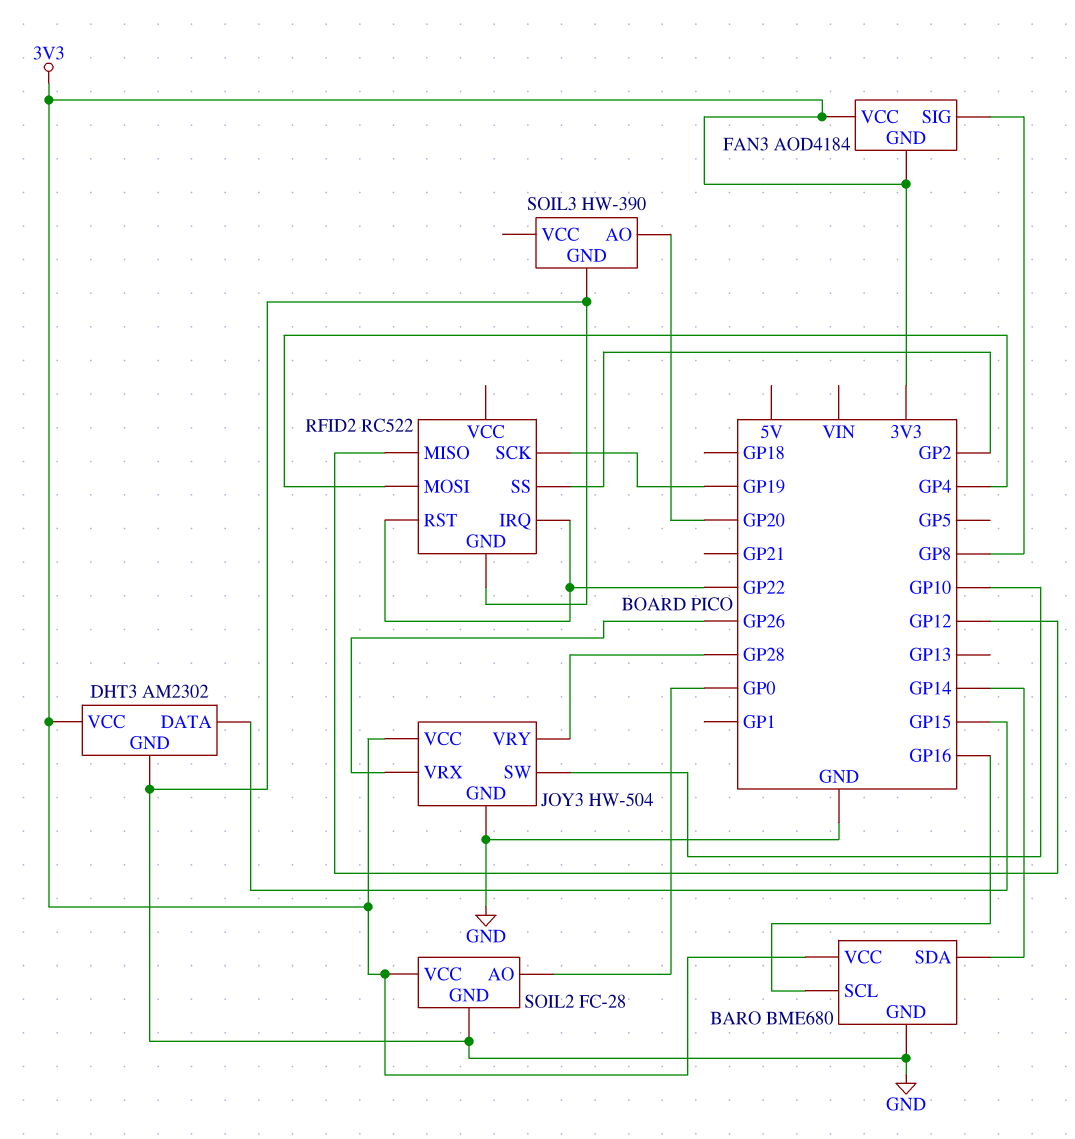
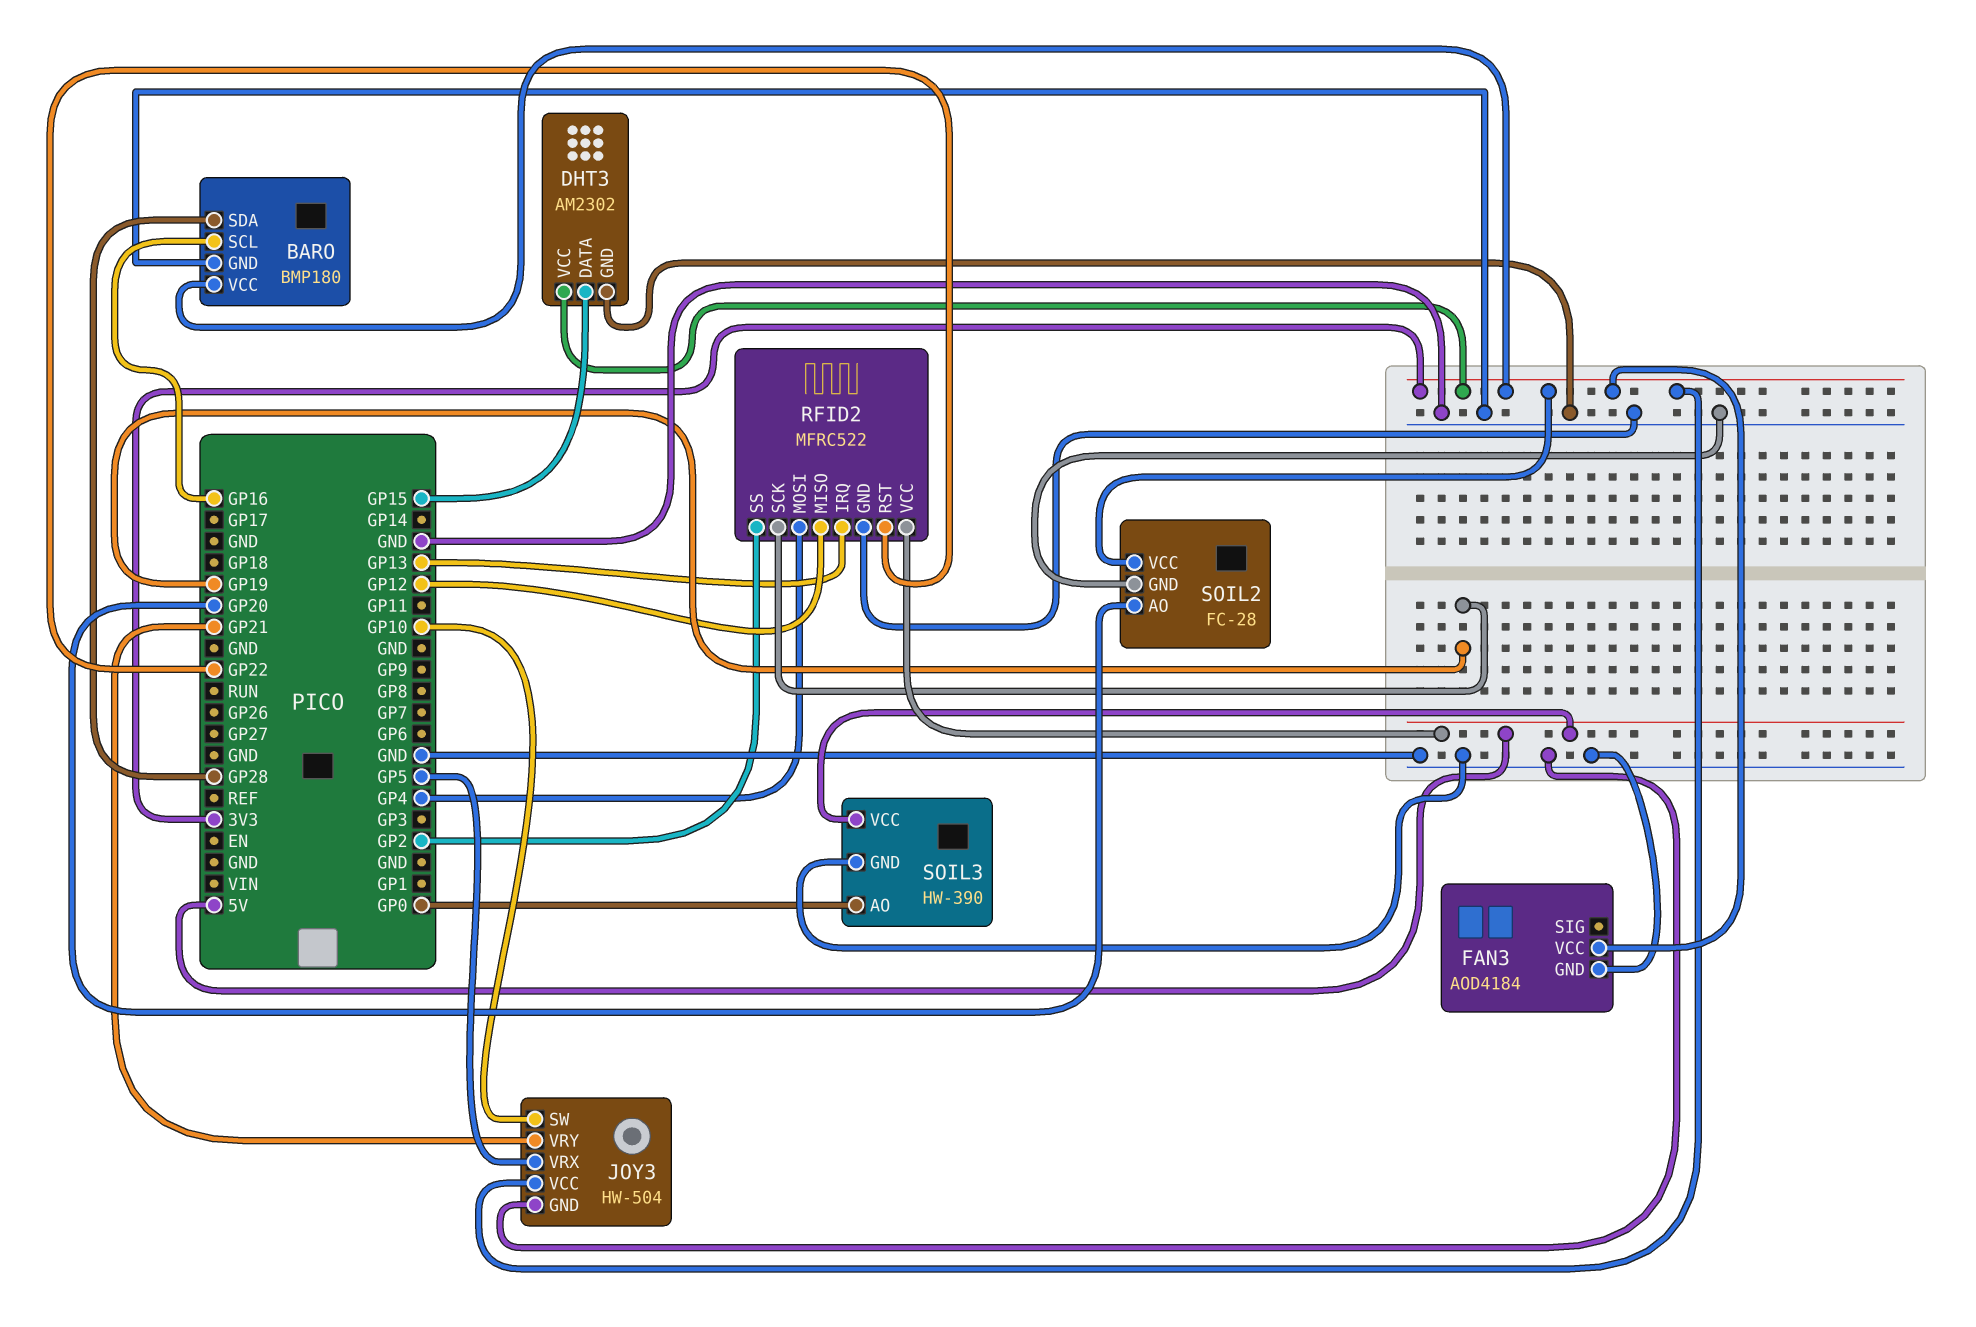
BARO: BME680 -> BMP180
BARO pin SDA: GP14 -> GP28
FAN3 pin GND: 3V3 -> GND
FAN3 pin SIG: GP8 -> none
JOY3 pin VRX: GP26 -> GP5
JOY3 pin VRY: GP28 -> GP21
RFID2: RC522 -> MFRC522
RFID2 pin IRQ: GP22 -> GP13
RFID2 pin VCC: none -> 5V
SOIL2 pin AO: GP0 -> GP20
SOIL3 pin AO: GP20 -> GP0
SOIL3 pin VCC: none -> 5V

